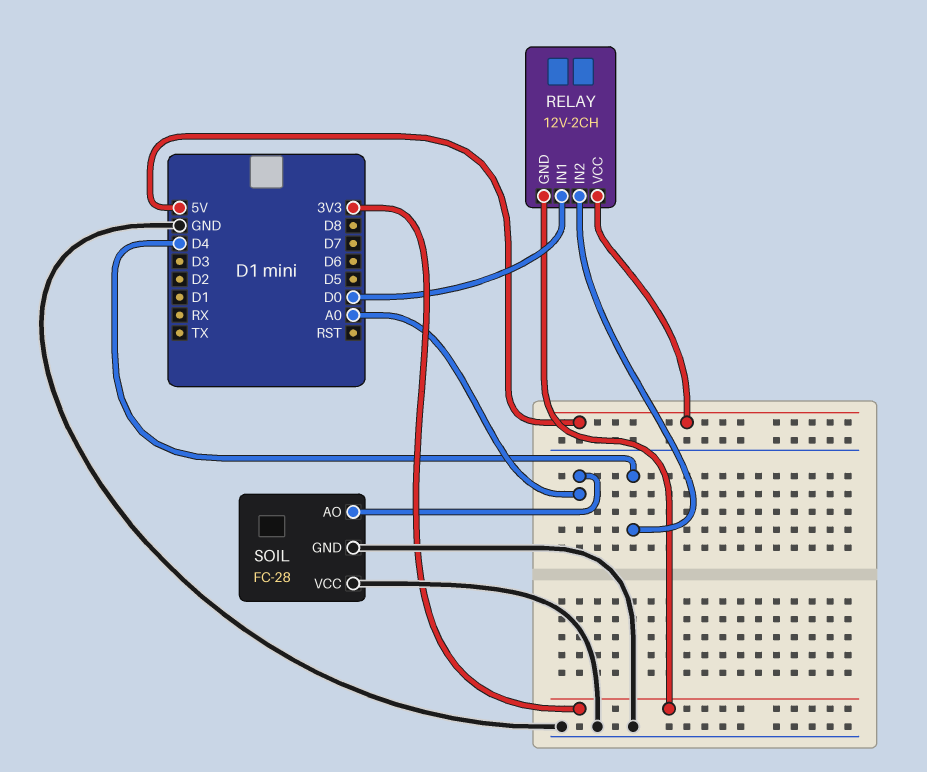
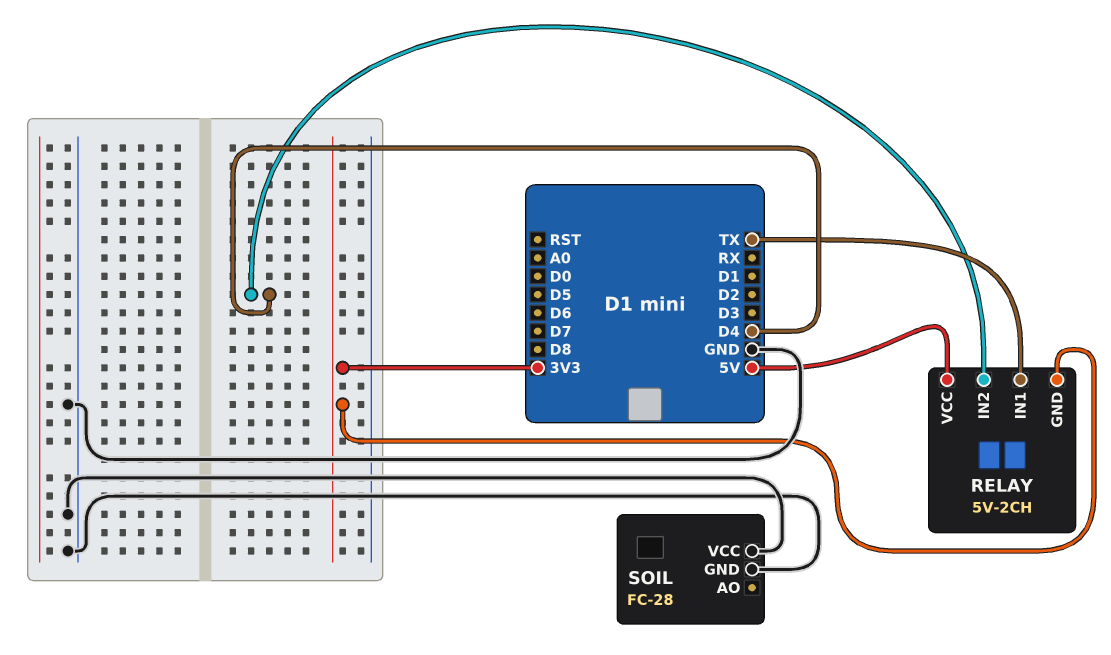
RELAY: 12V-2CH -> 5V-2CH
RELAY pin IN1: D0 -> TX
SOIL pin AO: A0 -> none

